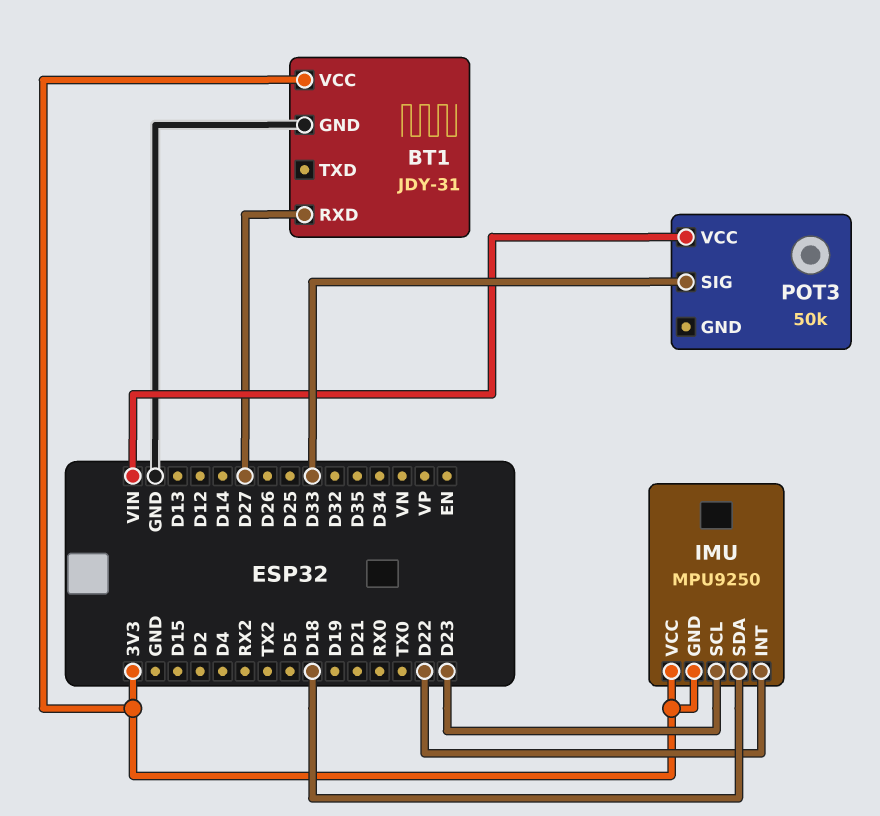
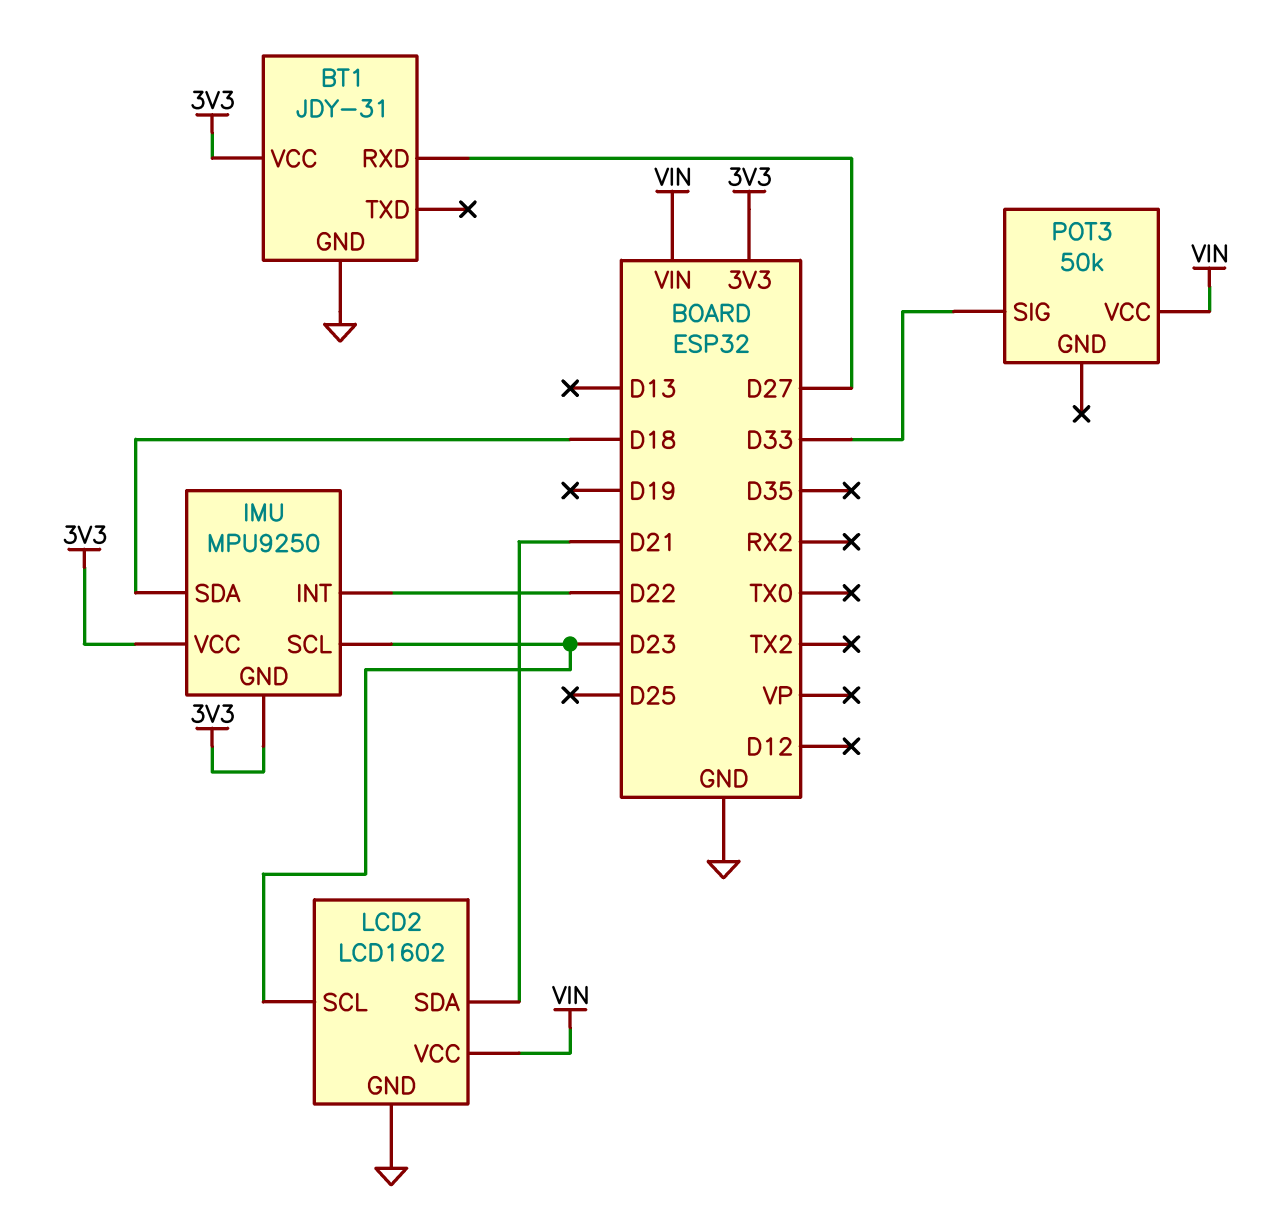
LCD2: none -> LCD1602
LCD2 pin GND: none -> GND
LCD2 pin SCL: none -> D23
LCD2 pin SDA: none -> D21
LCD2 pin VCC: none -> VIN

